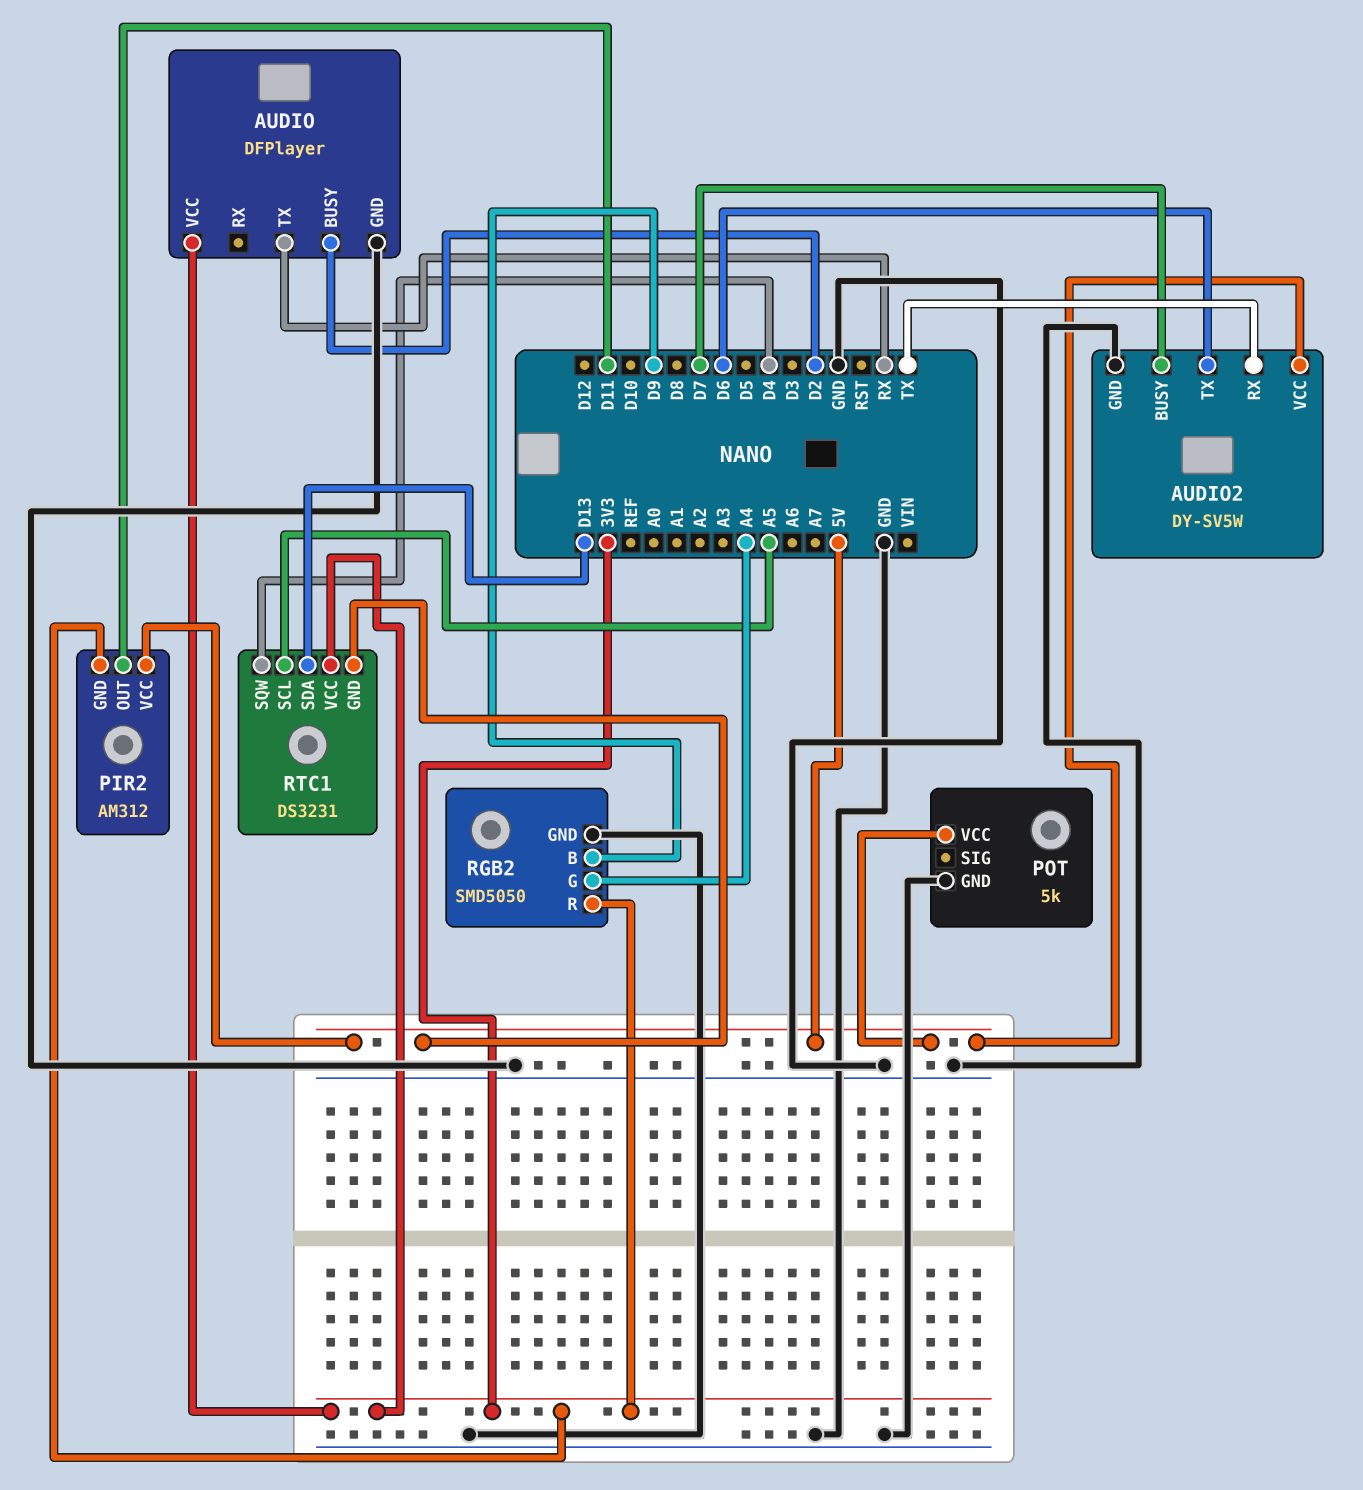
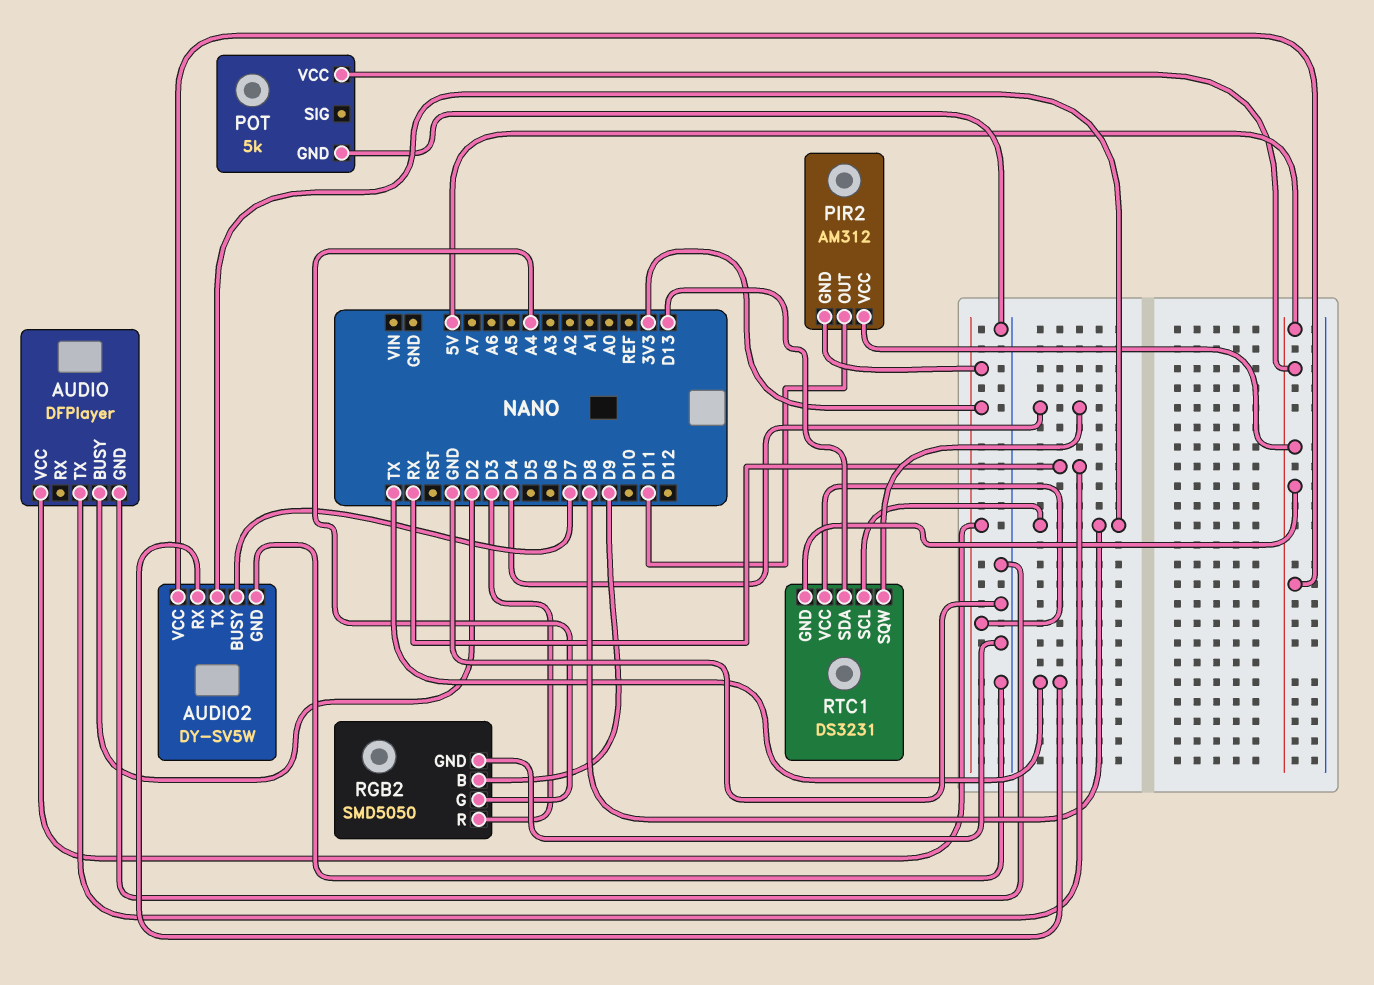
AUDIO2 pin TX: D6 -> D8
RGB2 pin R: 3V3 -> D3
RTC1 pin SCL: A5 -> D8

